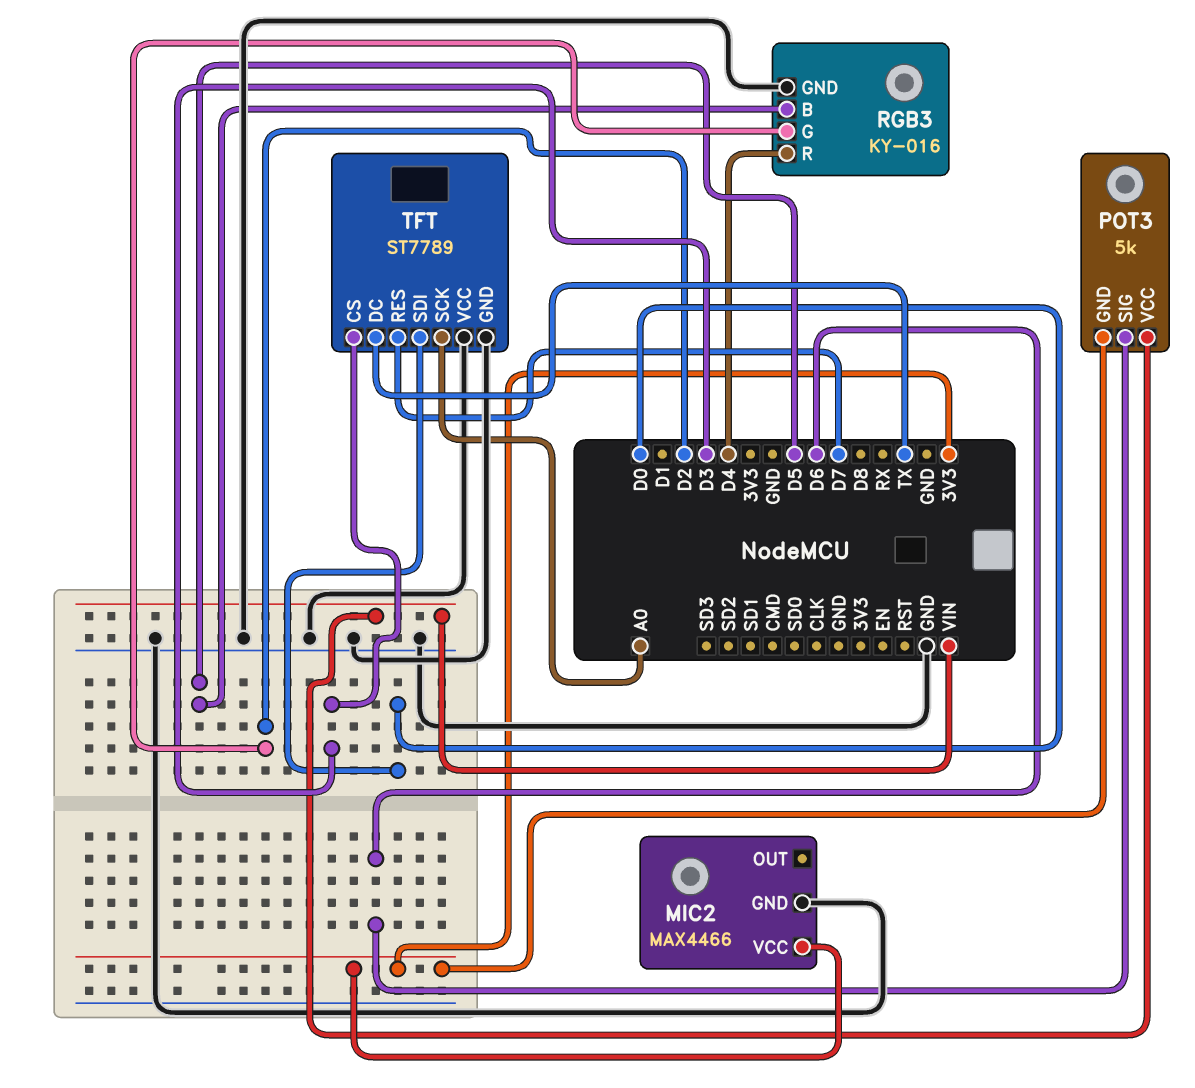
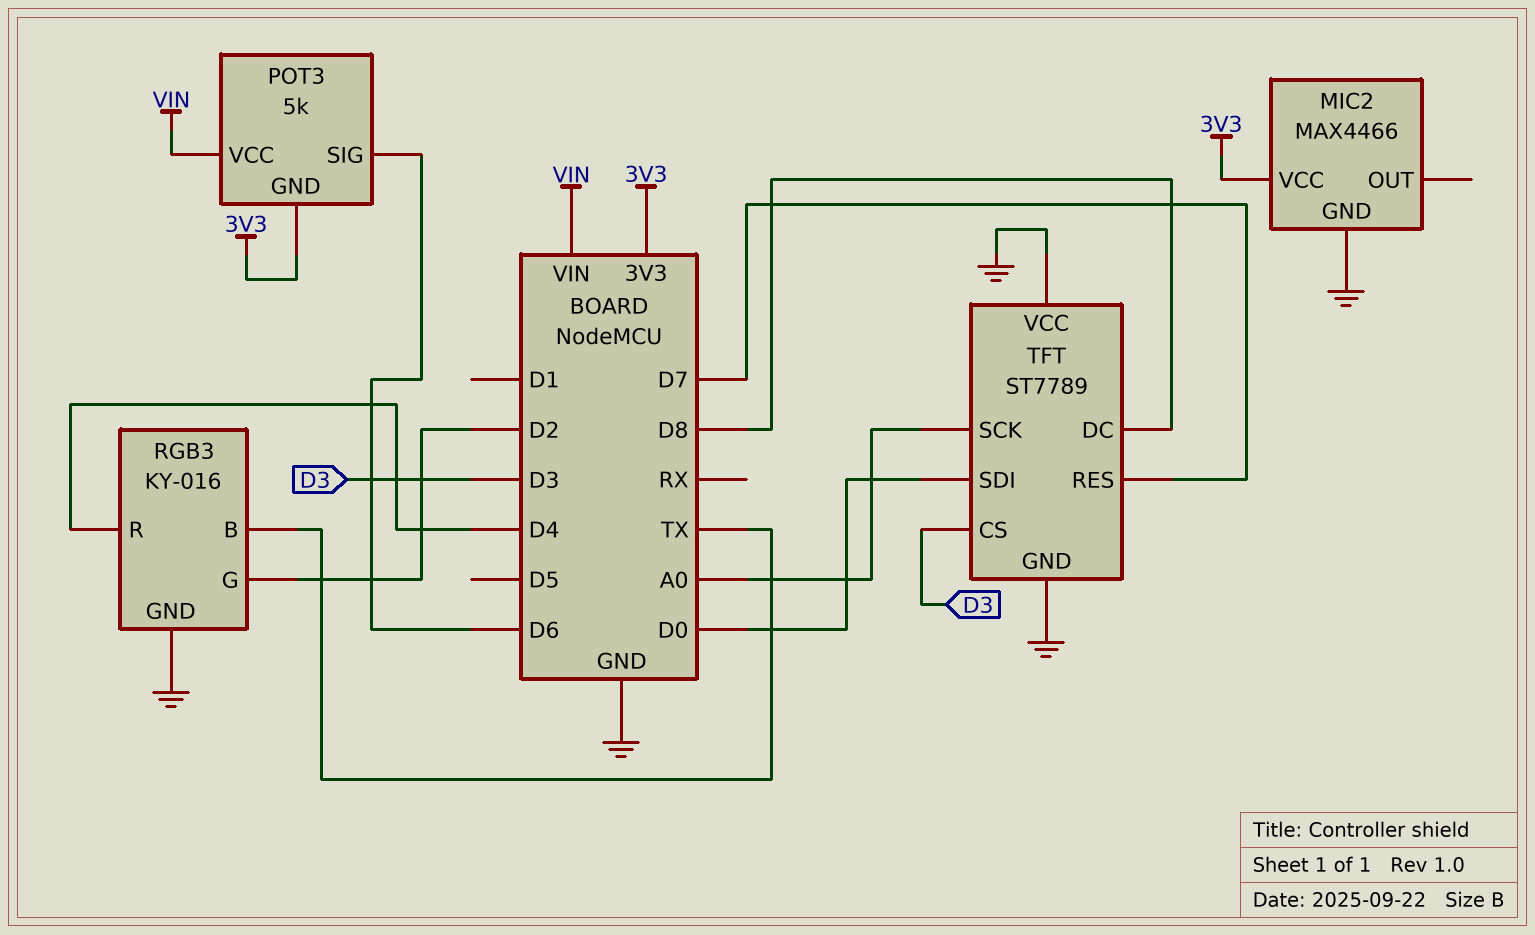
RGB3 pin B: D5 -> TX
TFT pin DC: TX -> D8

